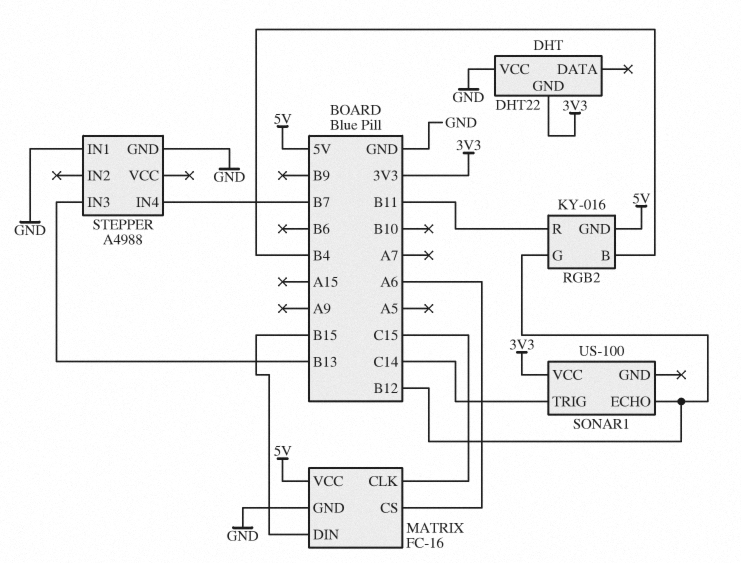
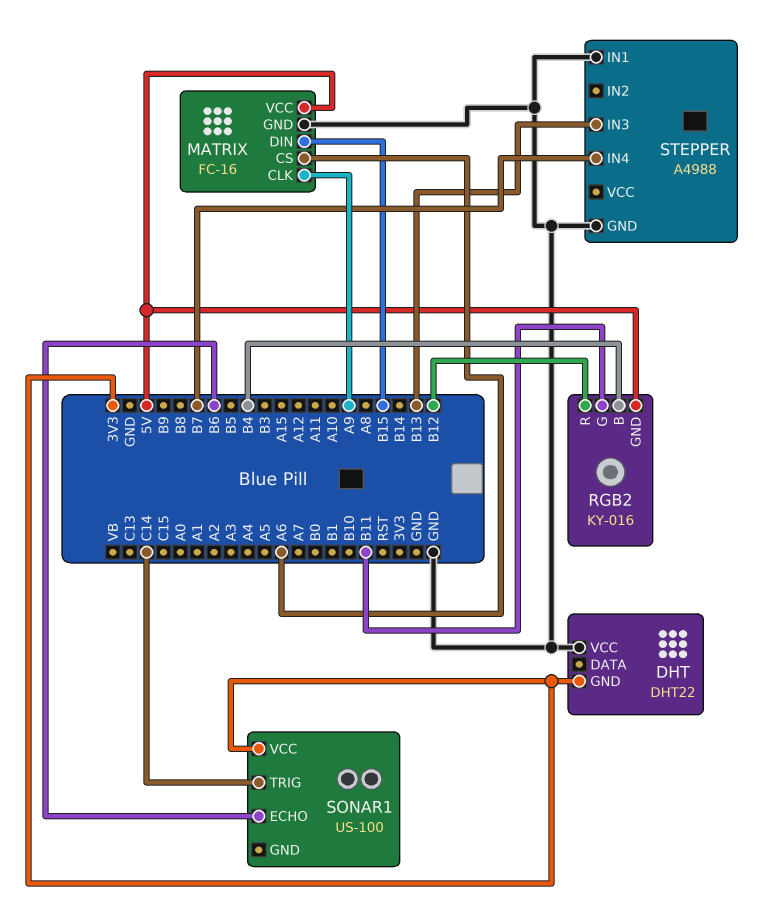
MATRIX pin CLK: C15 -> A9
RGB2 pin G: B12 -> B11
RGB2 pin R: B11 -> B12
SONAR1 pin ECHO: B12 -> B6

